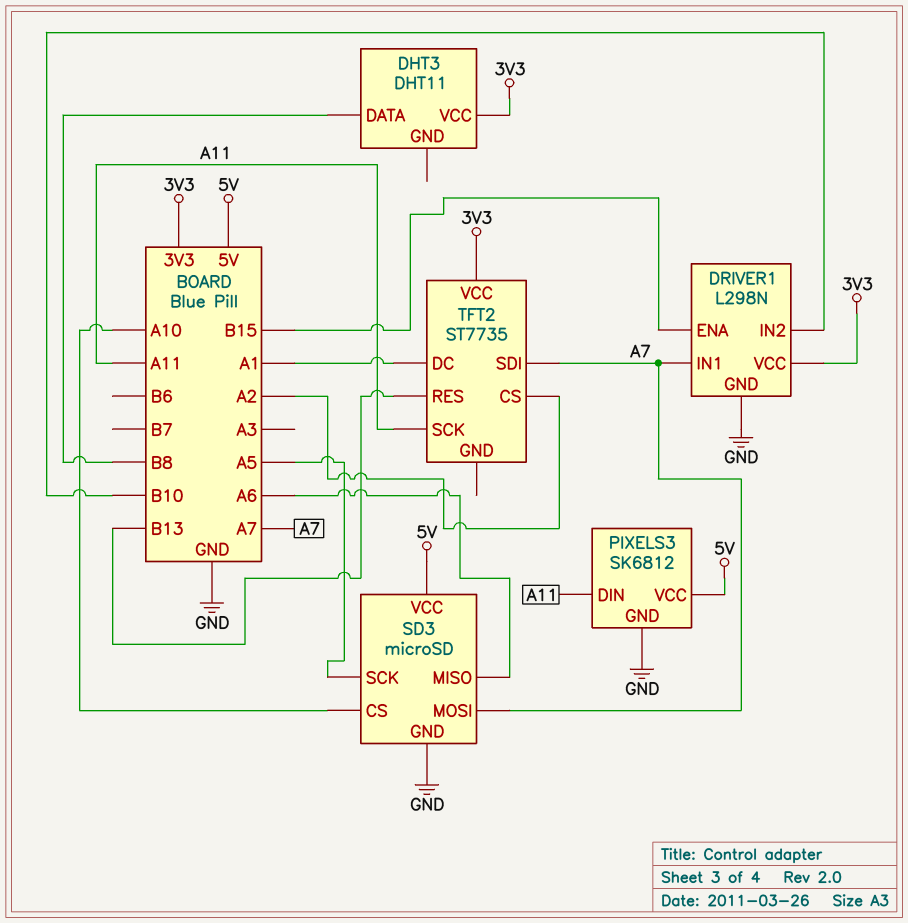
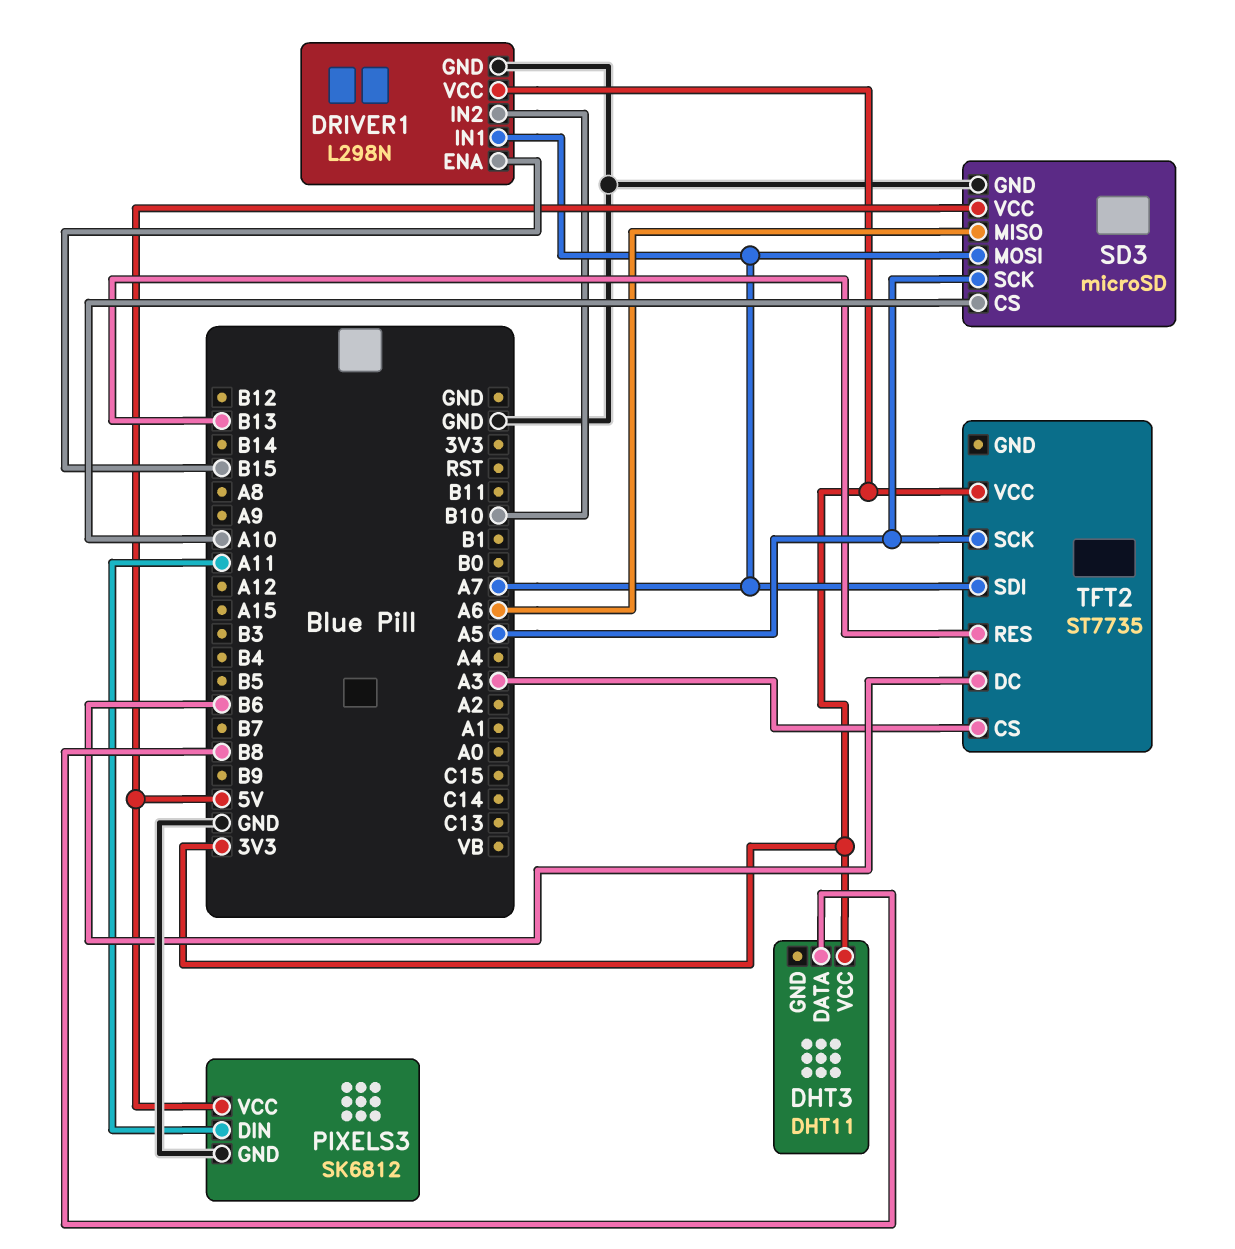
TFT2 pin CS: A2 -> A3
TFT2 pin DC: A1 -> B6
TFT2 pin SCK: A11 -> A5

